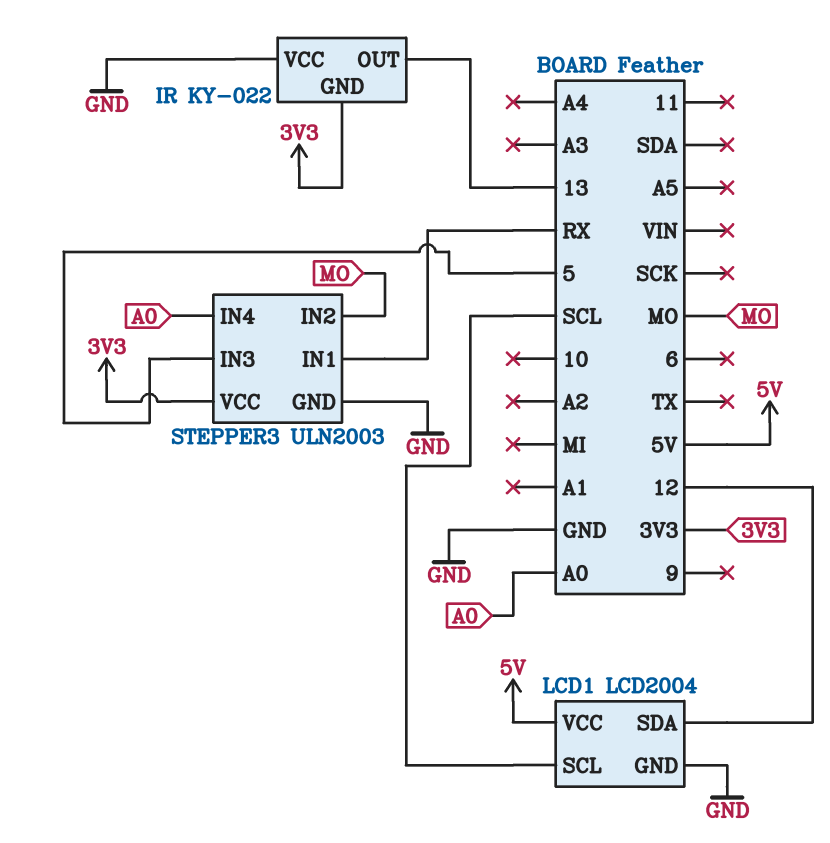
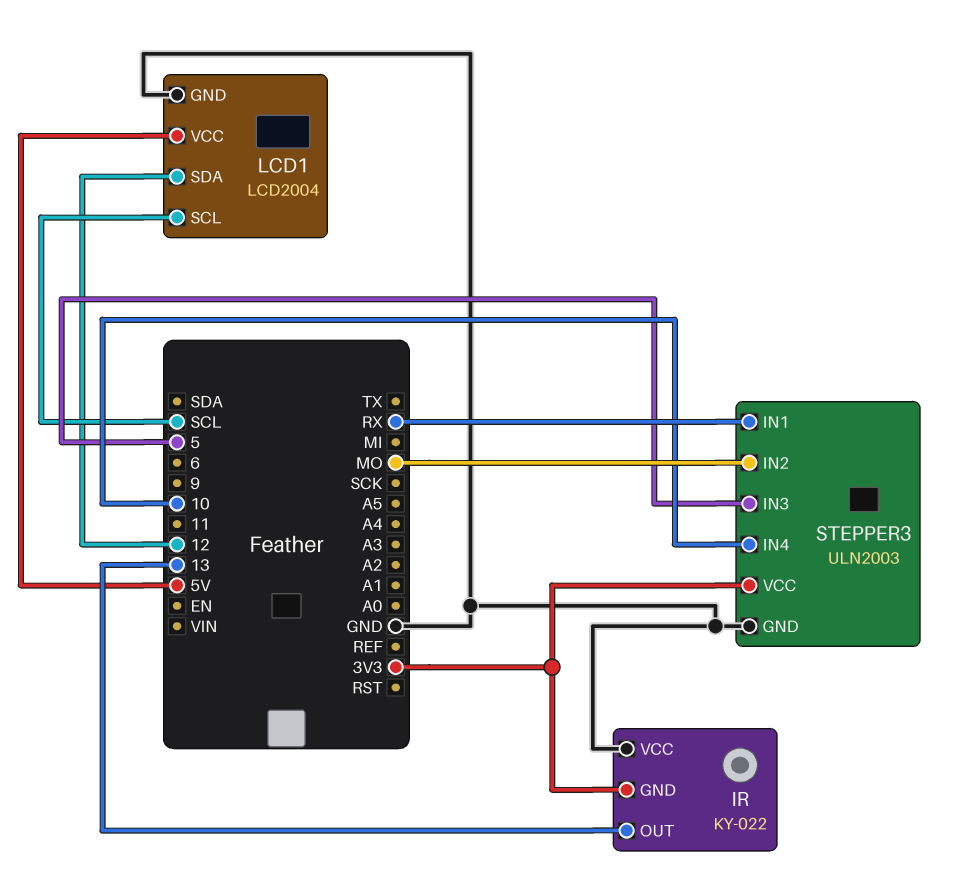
STEPPER3 pin IN4: A0 -> 10

